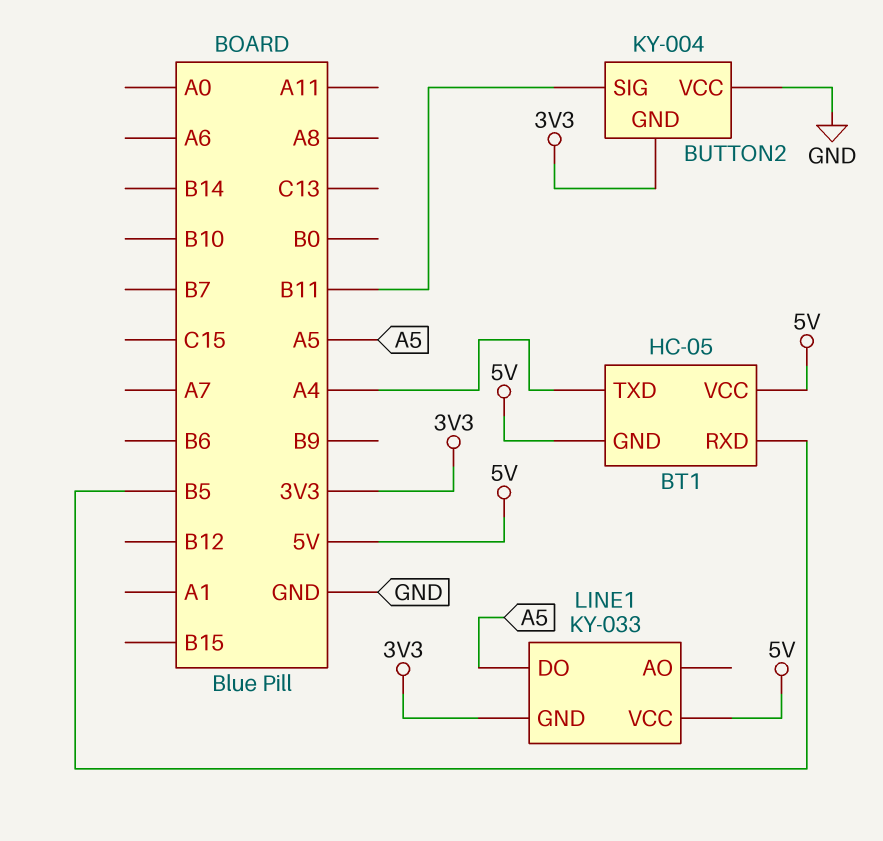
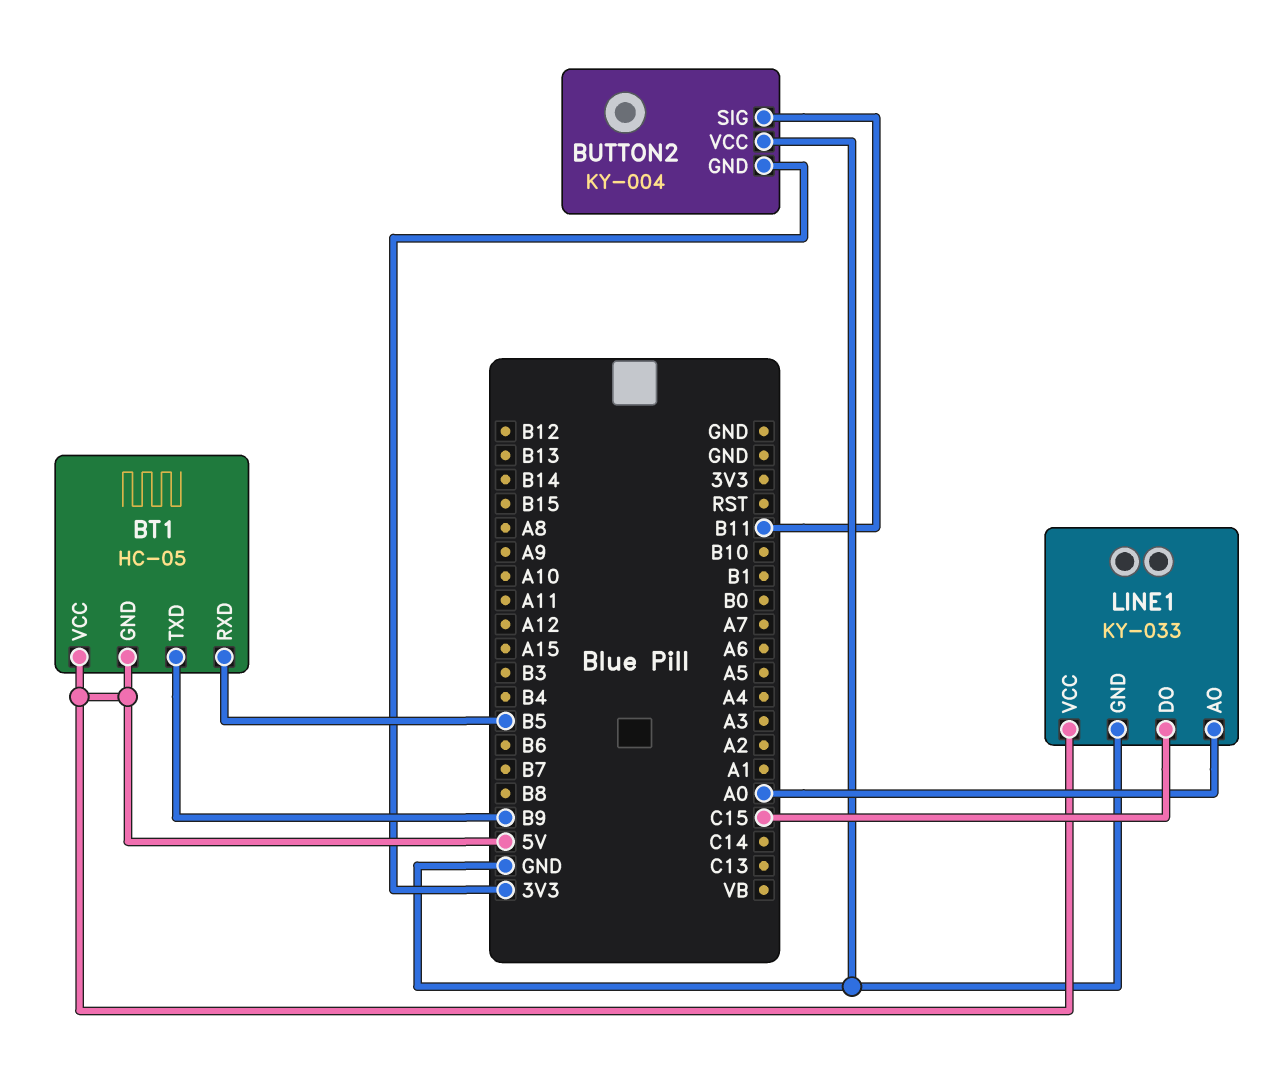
BT1 pin TXD: A4 -> B9
LINE1 pin AO: none -> A0
LINE1 pin DO: A5 -> C15
LINE1 pin GND: 3V3 -> GND

